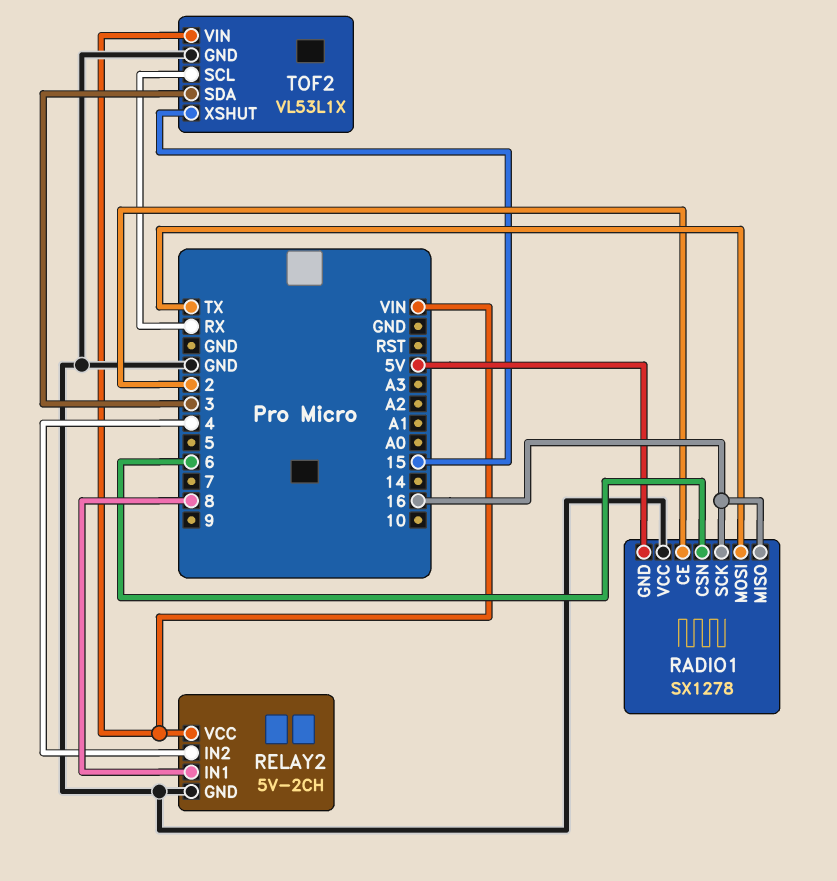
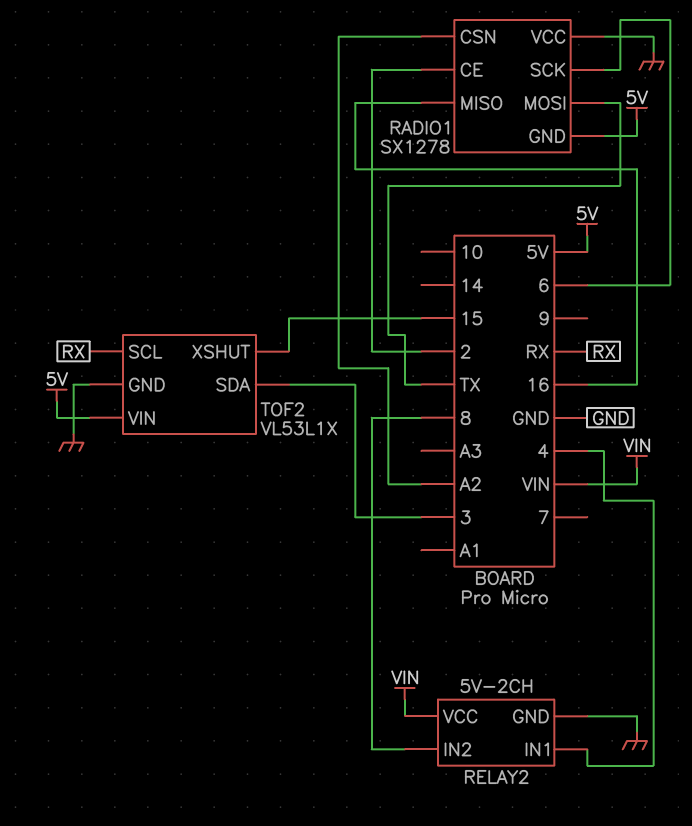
RADIO1 pin CSN: 6 -> A2
RADIO1 pin SCK: 16 -> 6
RELAY2 pin IN1: 8 -> 4
RELAY2 pin IN2: 4 -> 8
TOF2 pin VIN: VIN -> 5V

